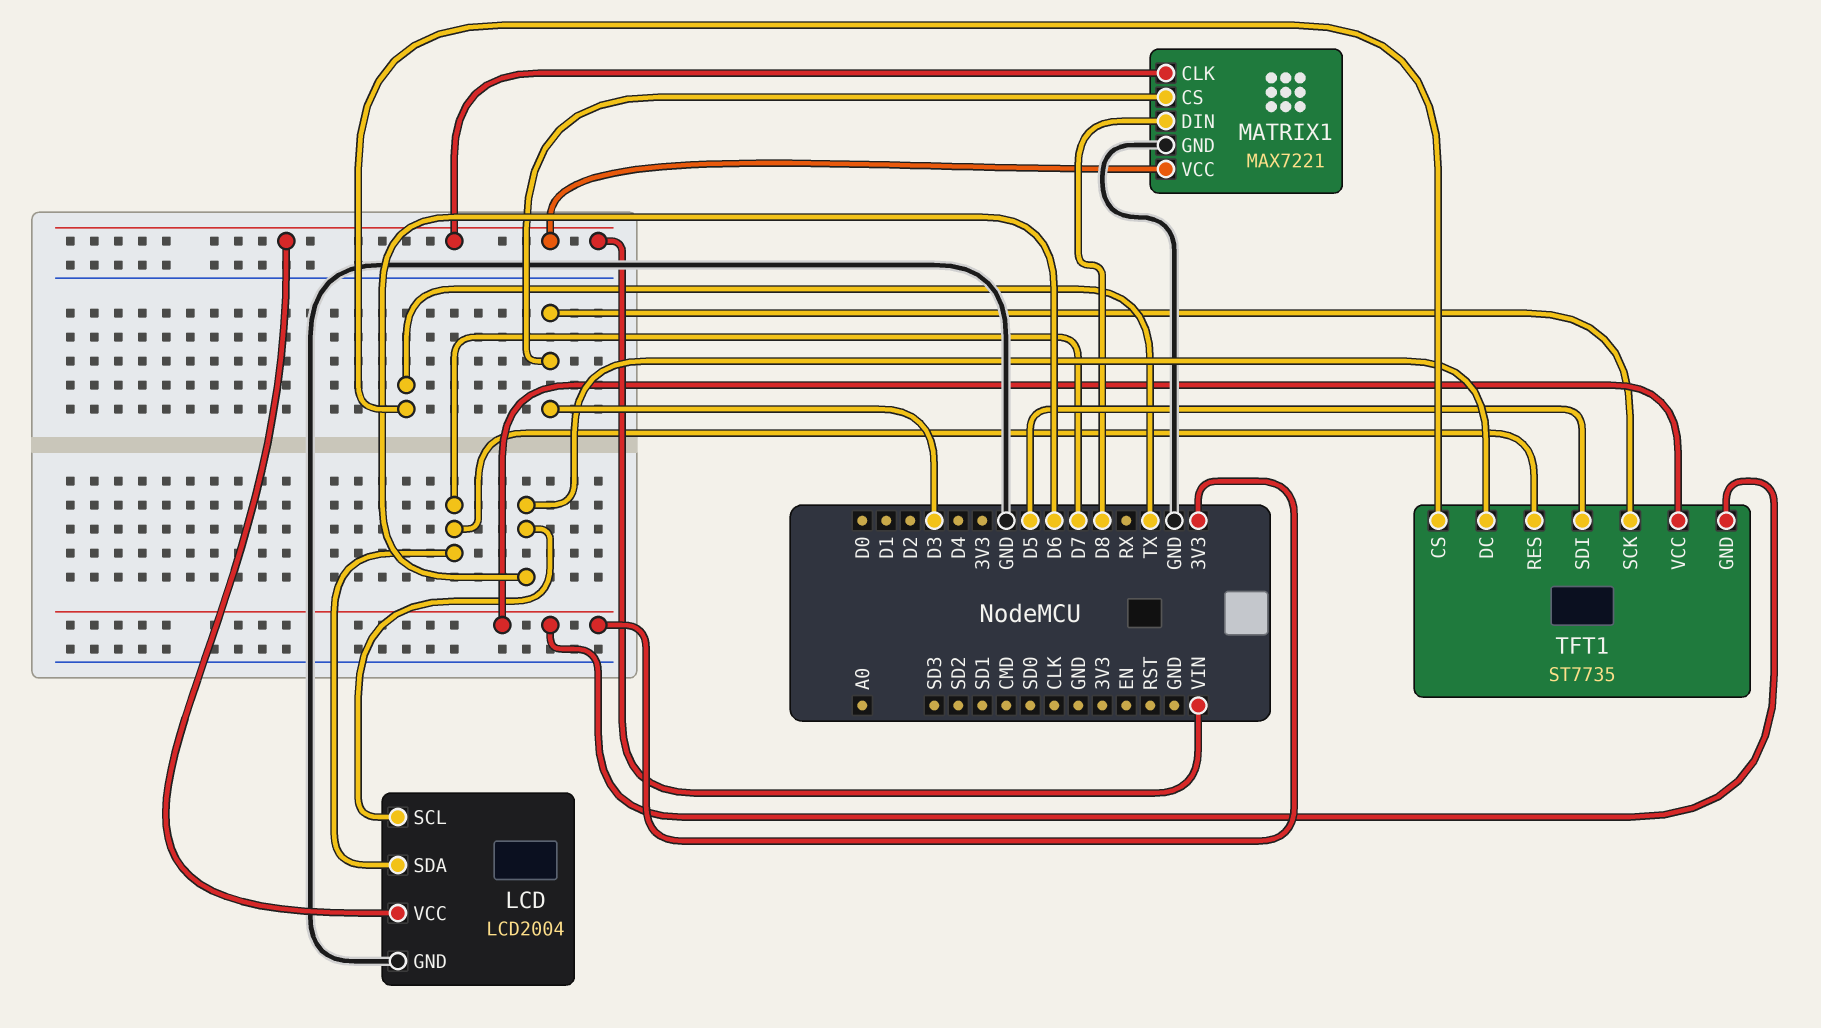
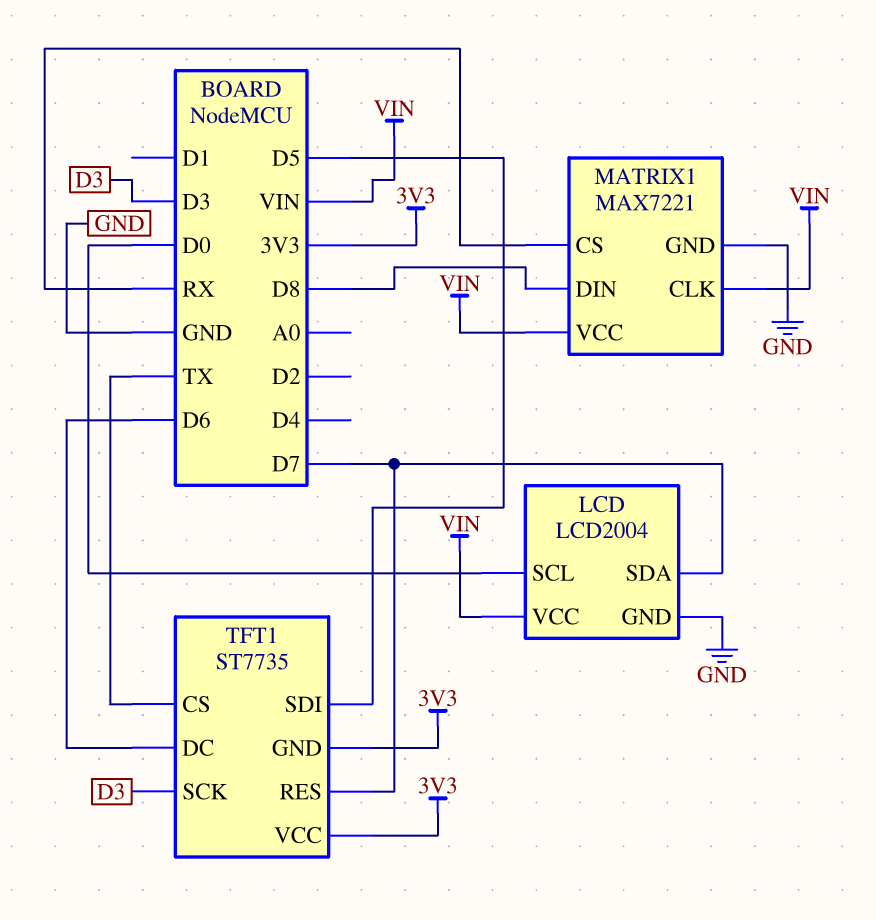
LCD pin SCL: D6 -> D0
MATRIX1 pin CS: D3 -> RX

